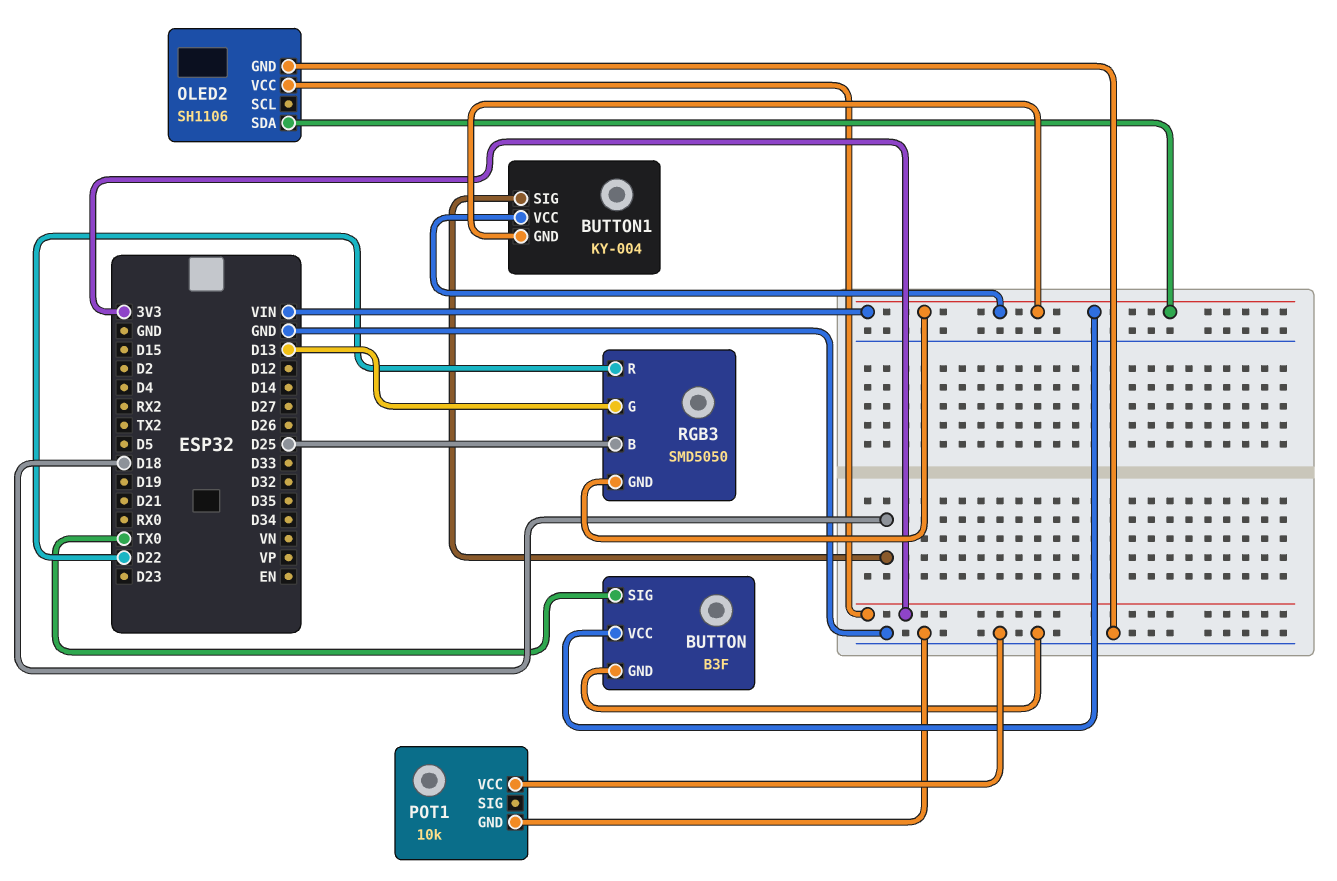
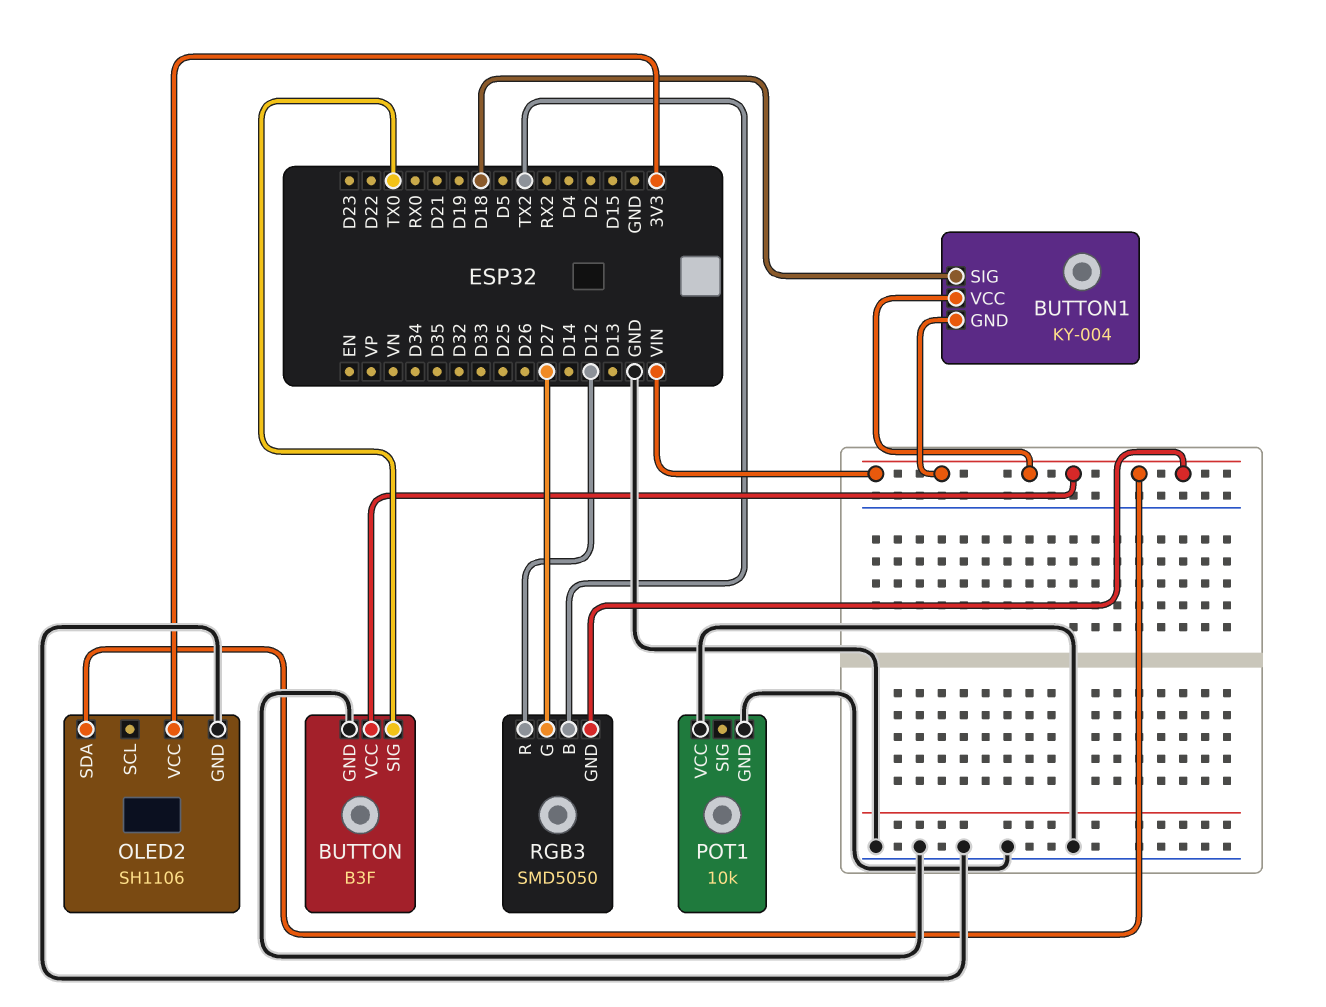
RGB3 pin B: D25 -> TX2
RGB3 pin G: D13 -> D27
RGB3 pin R: D22 -> D12

